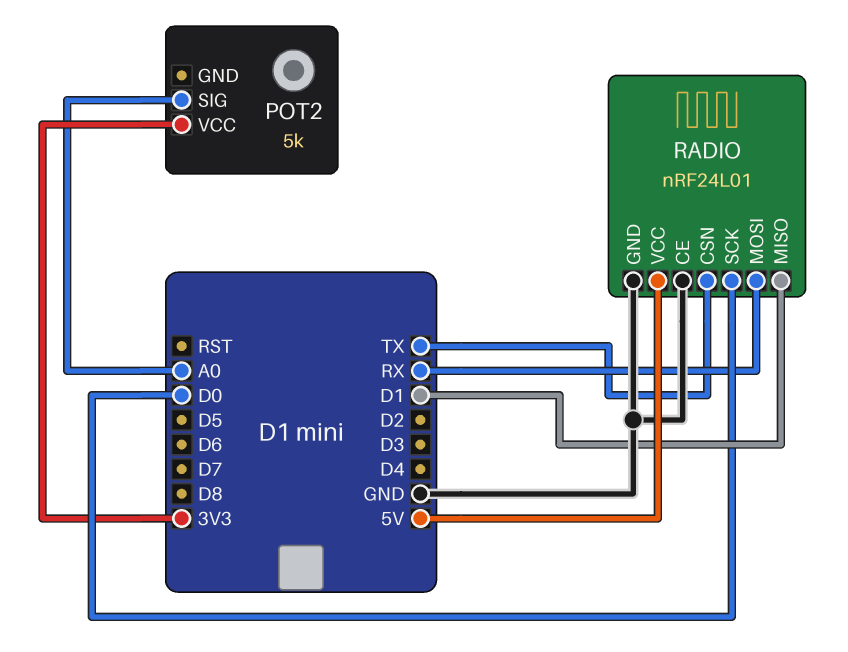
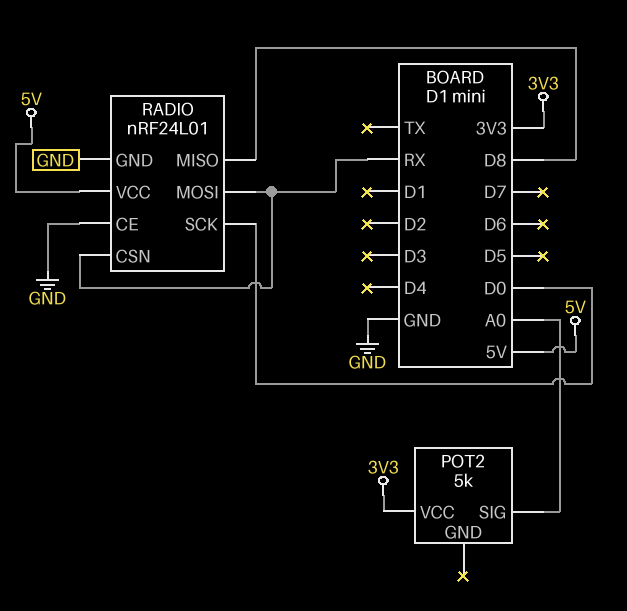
RADIO pin CSN: TX -> RX
RADIO pin MISO: D1 -> D8

